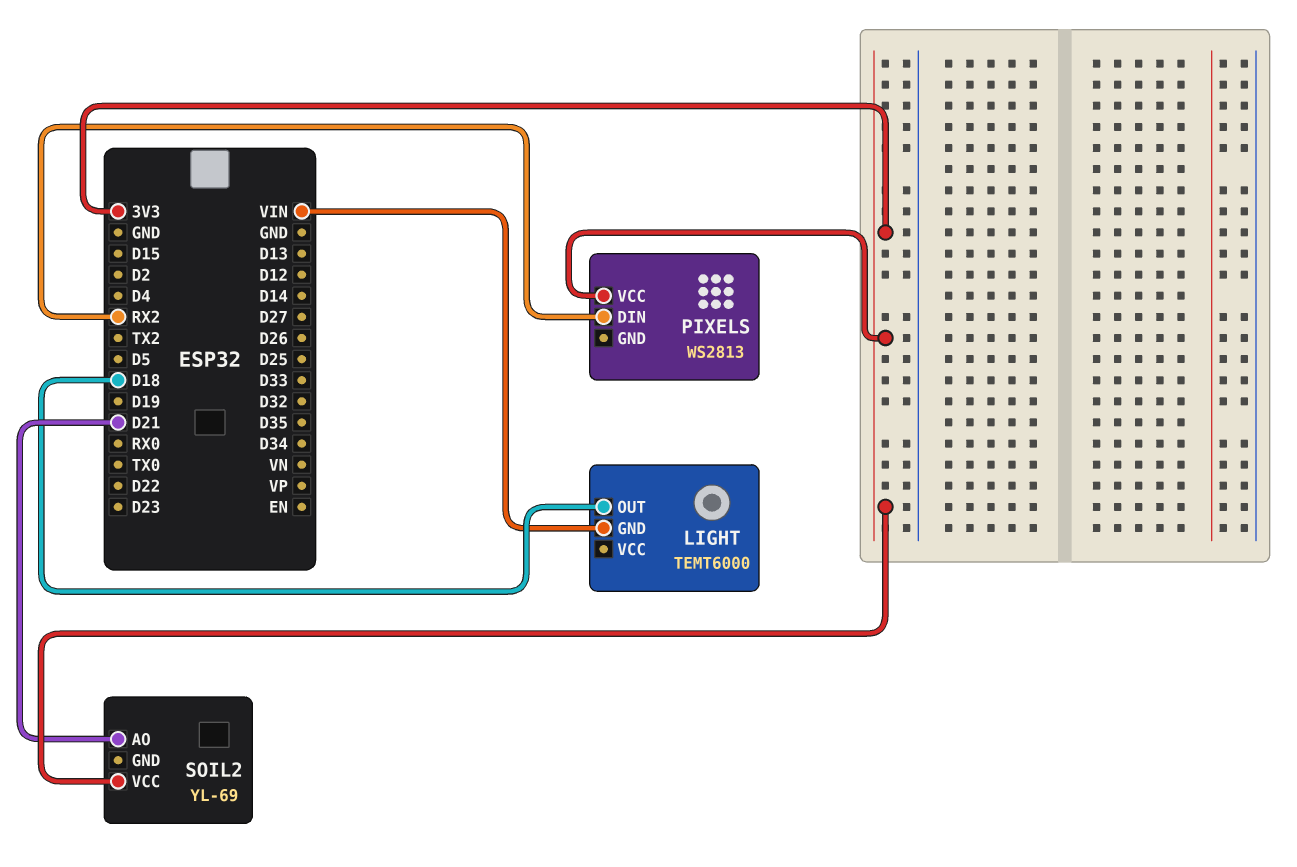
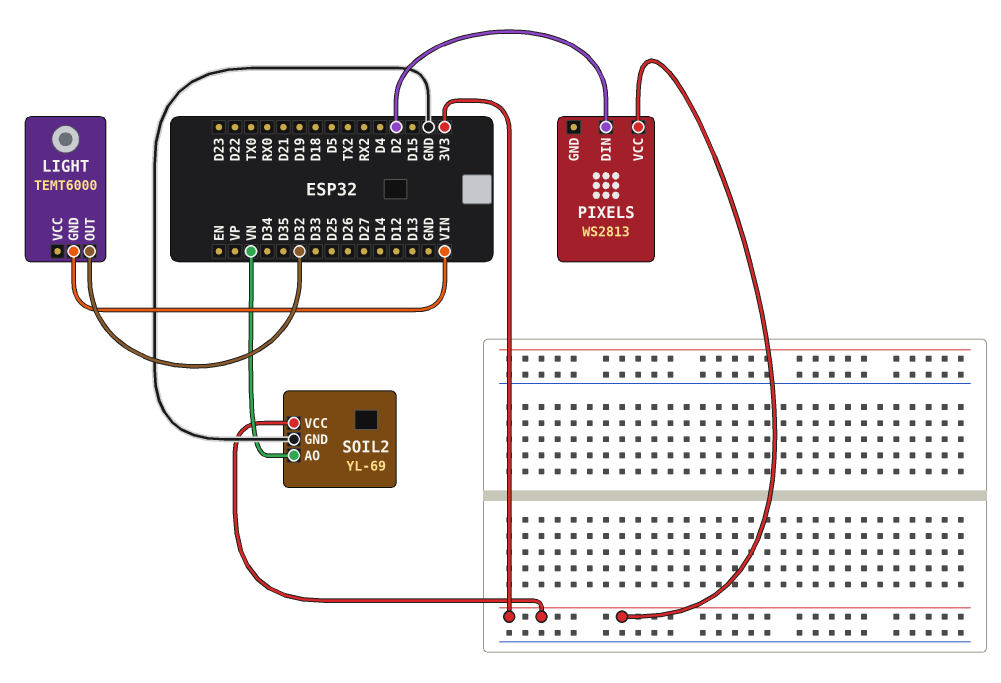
LIGHT pin OUT: D18 -> D32
PIXELS pin DIN: RX2 -> D2
SOIL2 pin AO: D21 -> VN
SOIL2 pin GND: none -> GND

